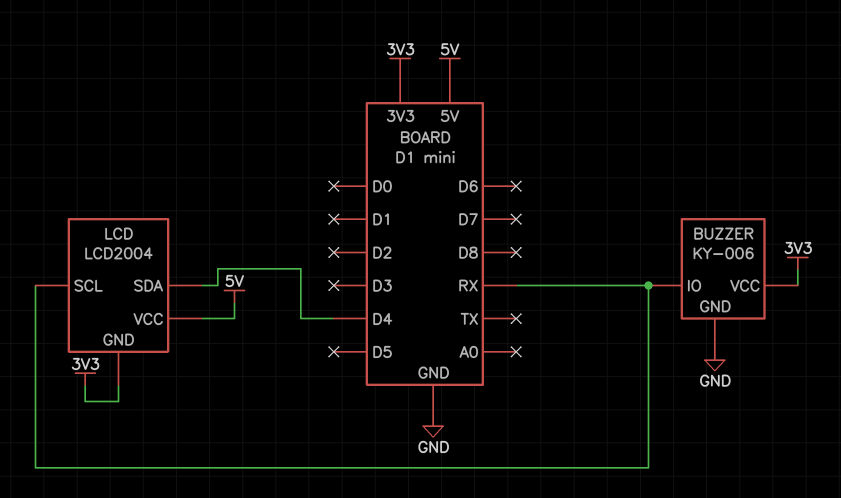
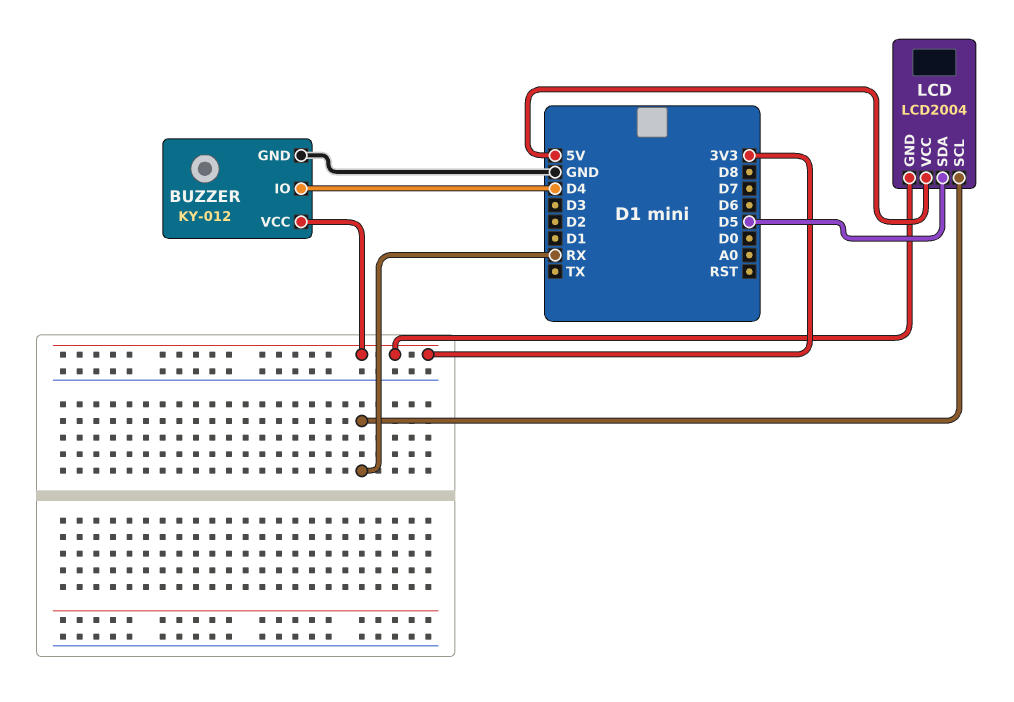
BUZZER: KY-006 -> KY-012
BUZZER pin IO: RX -> D4
LCD pin SDA: D4 -> D5

